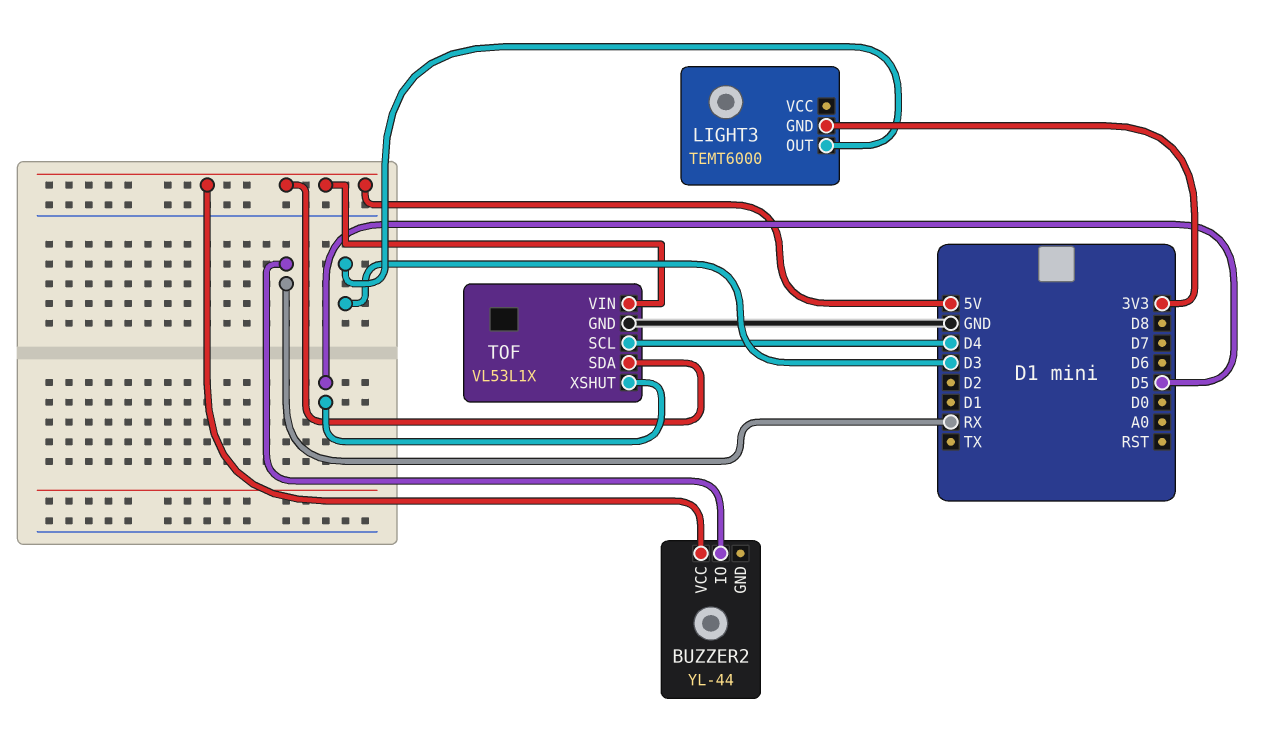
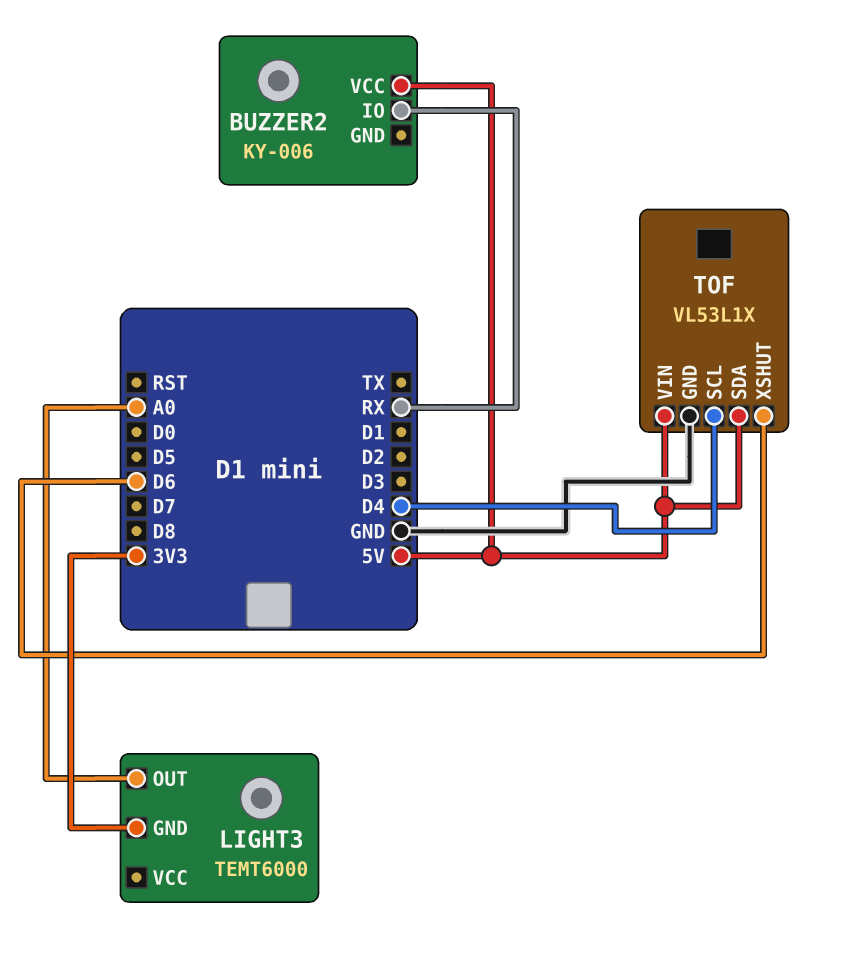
BUZZER2: YL-44 -> KY-006
LIGHT3 pin OUT: D3 -> A0
TOF pin XSHUT: D5 -> D6

